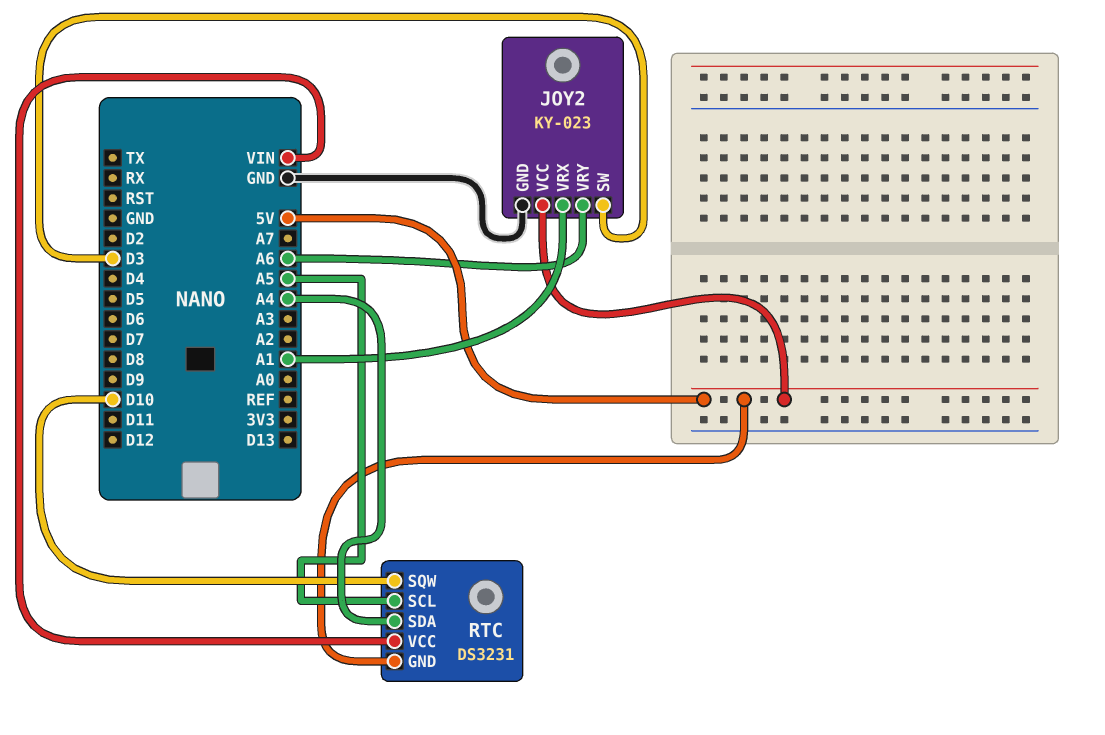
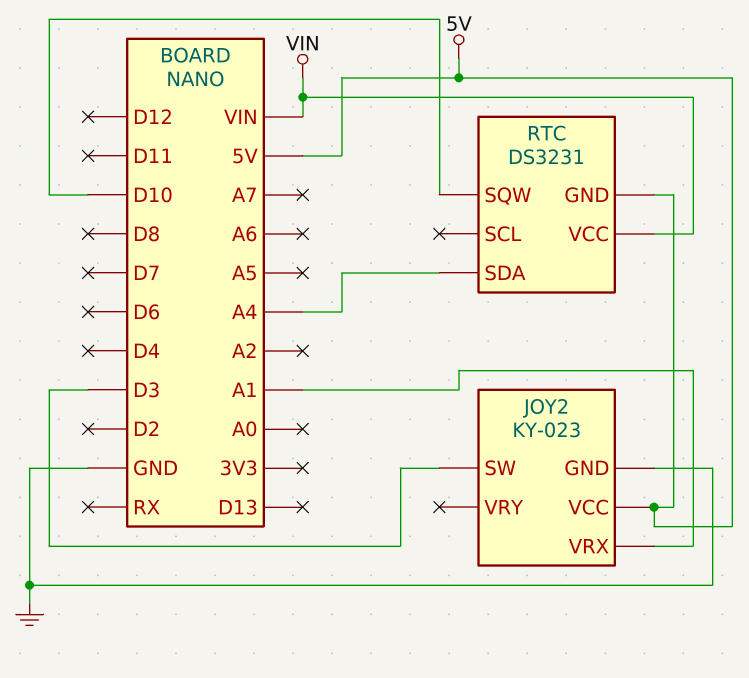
JOY2 pin VRY: A6 -> none
RTC pin SCL: A5 -> none

